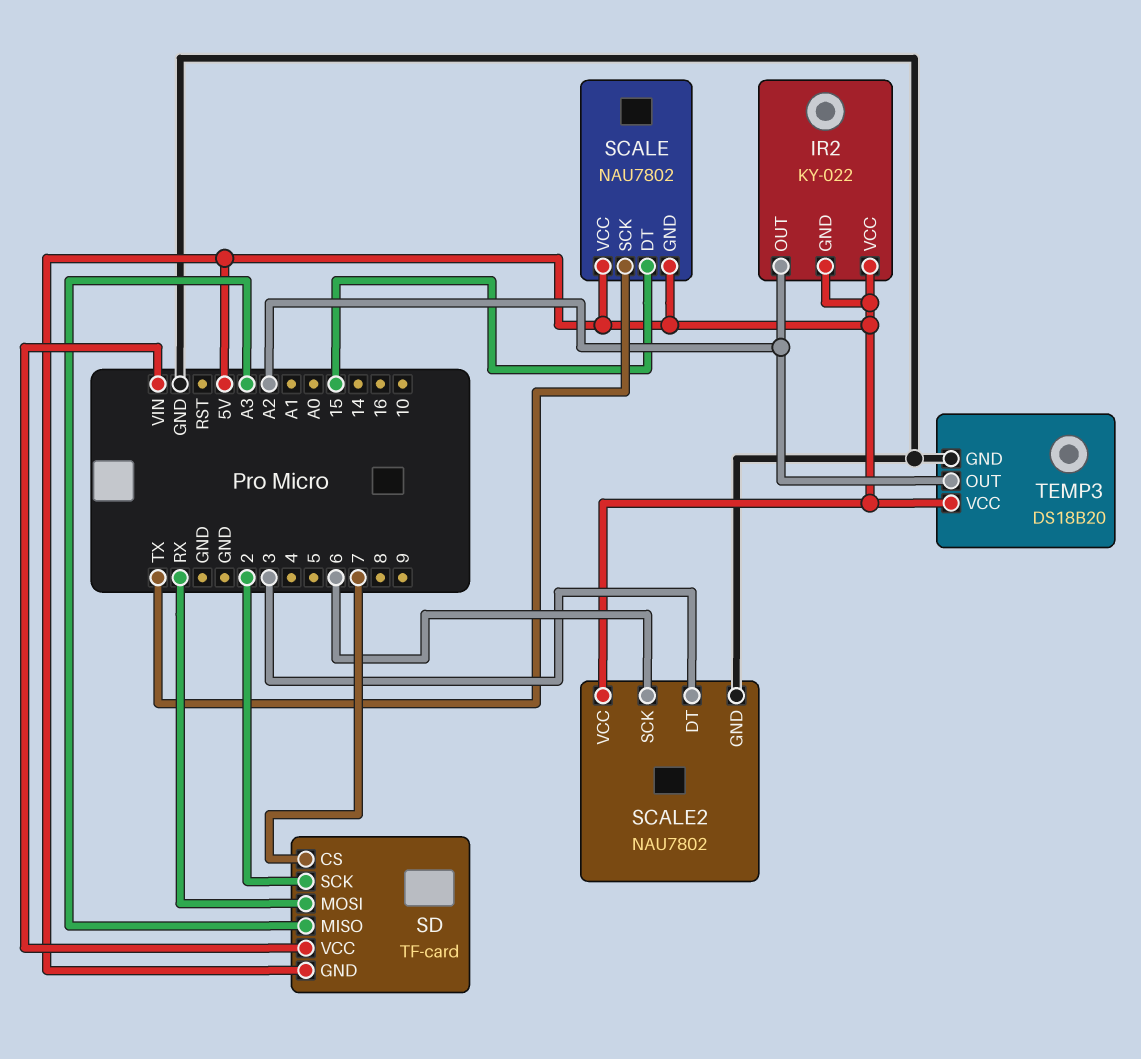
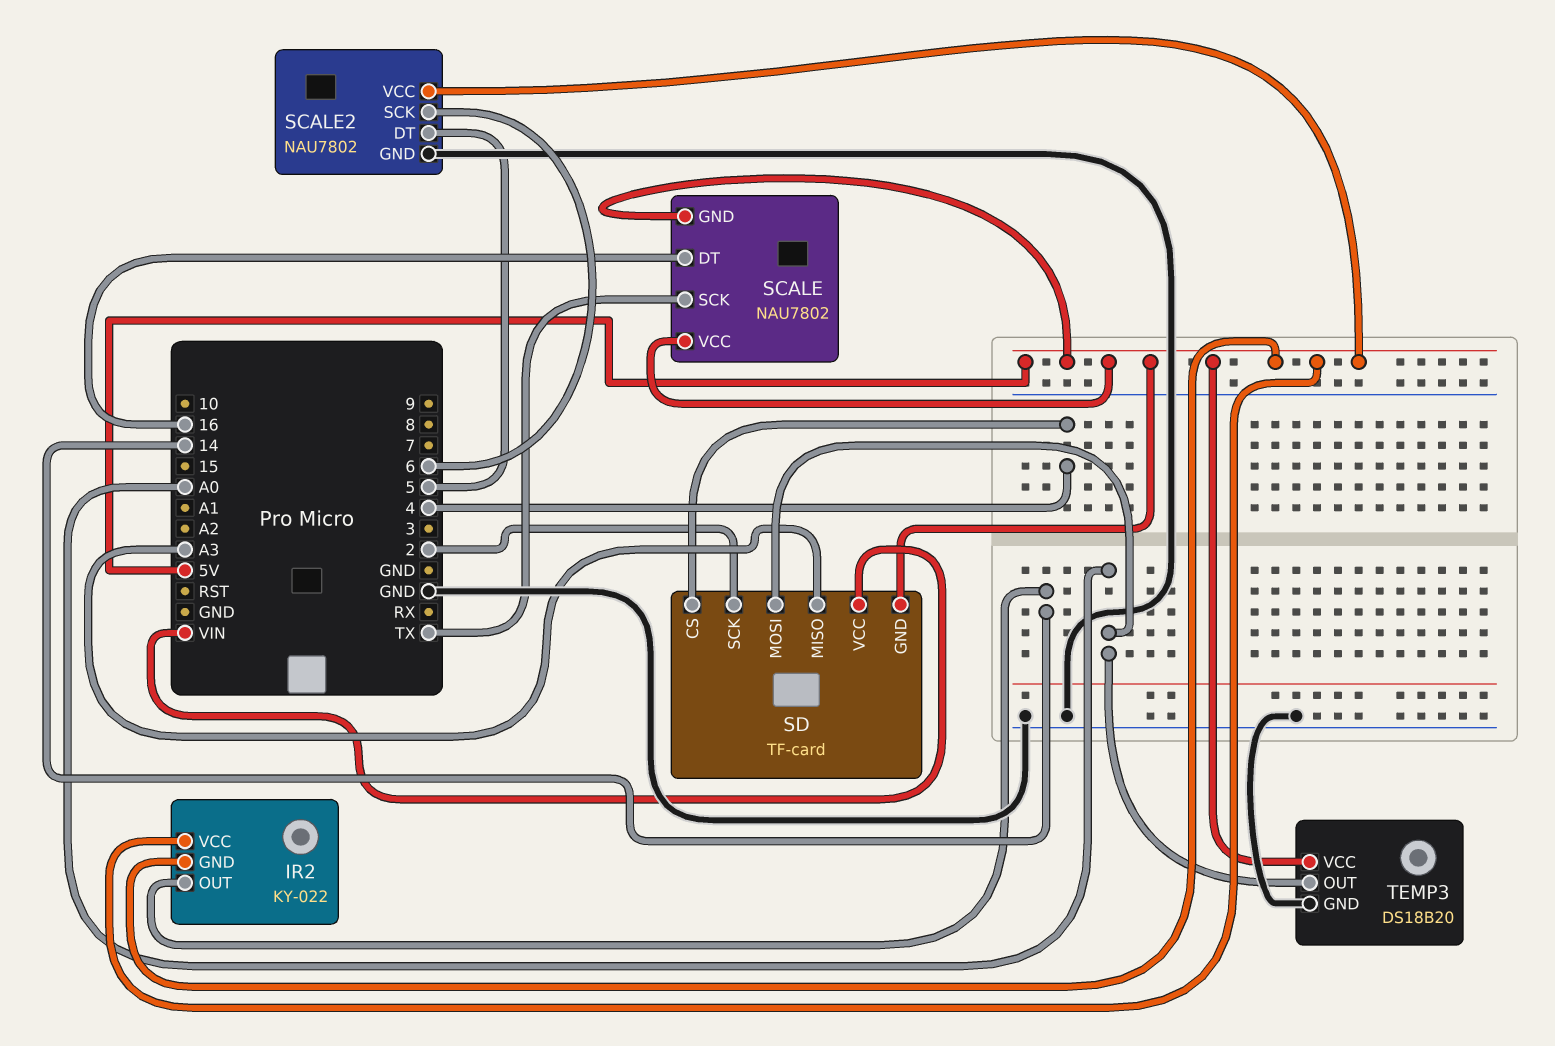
IR2 pin OUT: A2 -> 14
SCALE pin DT: 15 -> 16
SCALE2 pin DT: 3 -> 5
SD pin CS: 7 -> 4
SD pin MOSI: RX -> A0
TEMP3 pin OUT: A2 -> A0

